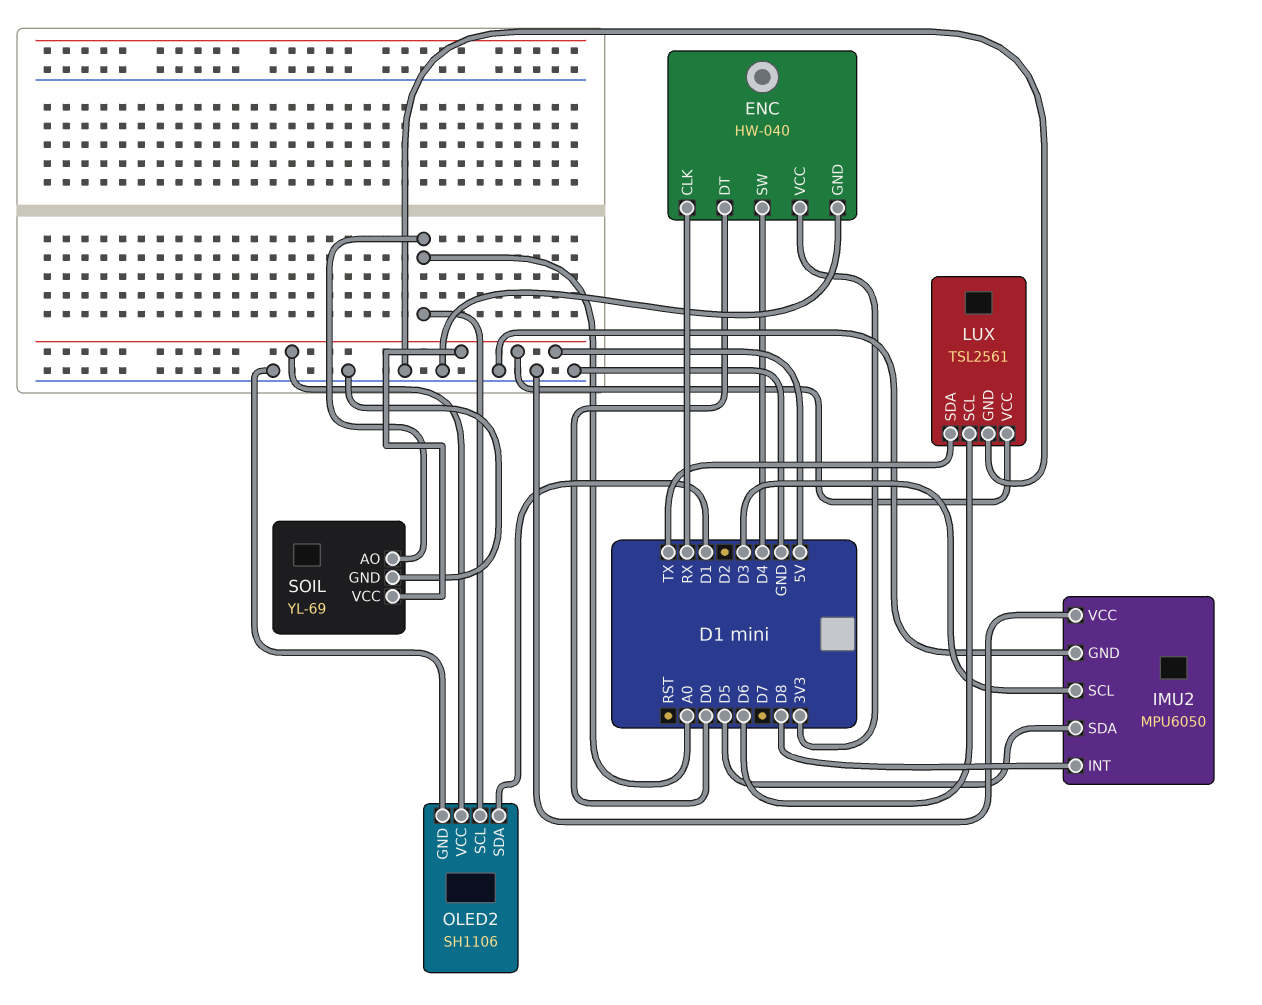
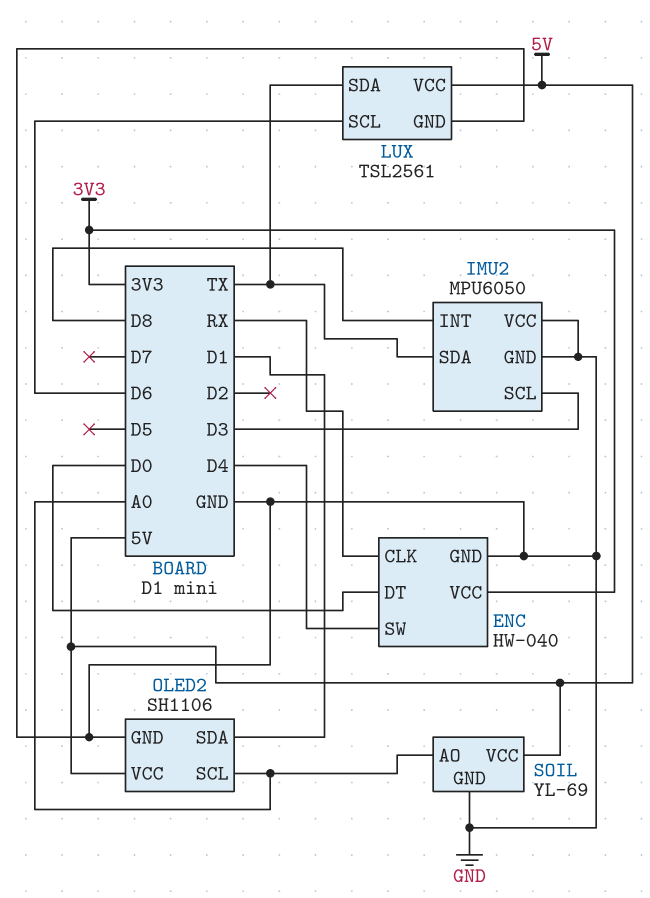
IMU2 pin SDA: D5 -> TX

